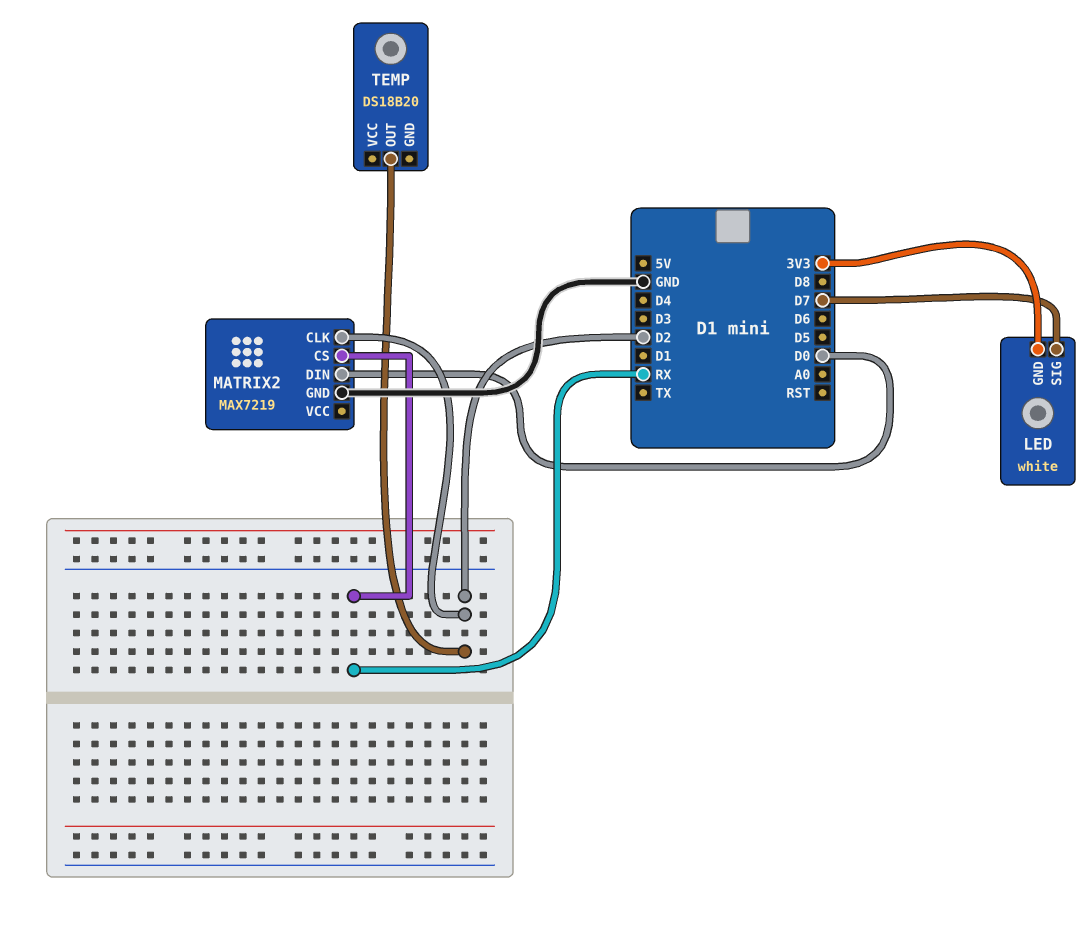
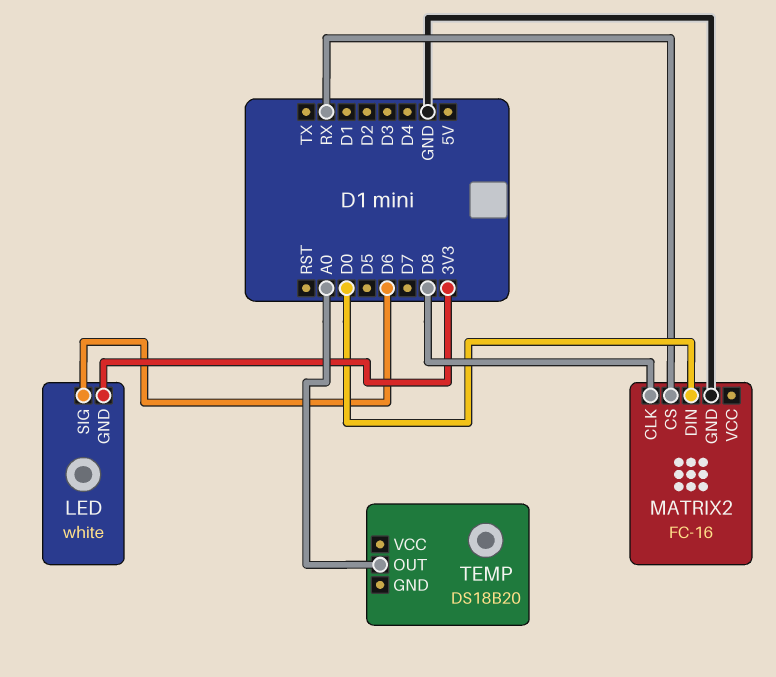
LED pin SIG: D7 -> D6
MATRIX2: MAX7219 -> FC-16
MATRIX2 pin CLK: D2 -> D8
TEMP pin OUT: D2 -> A0

